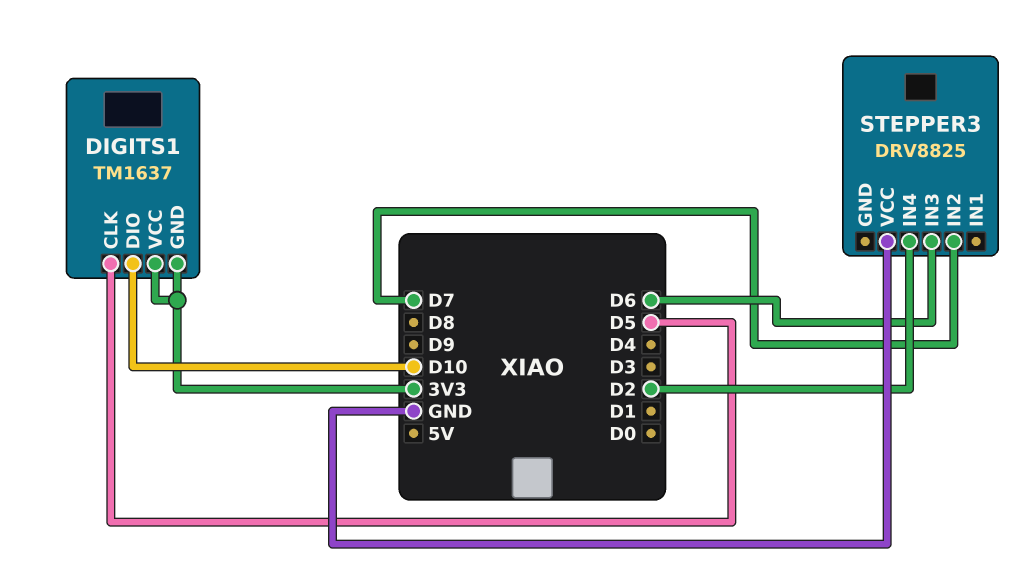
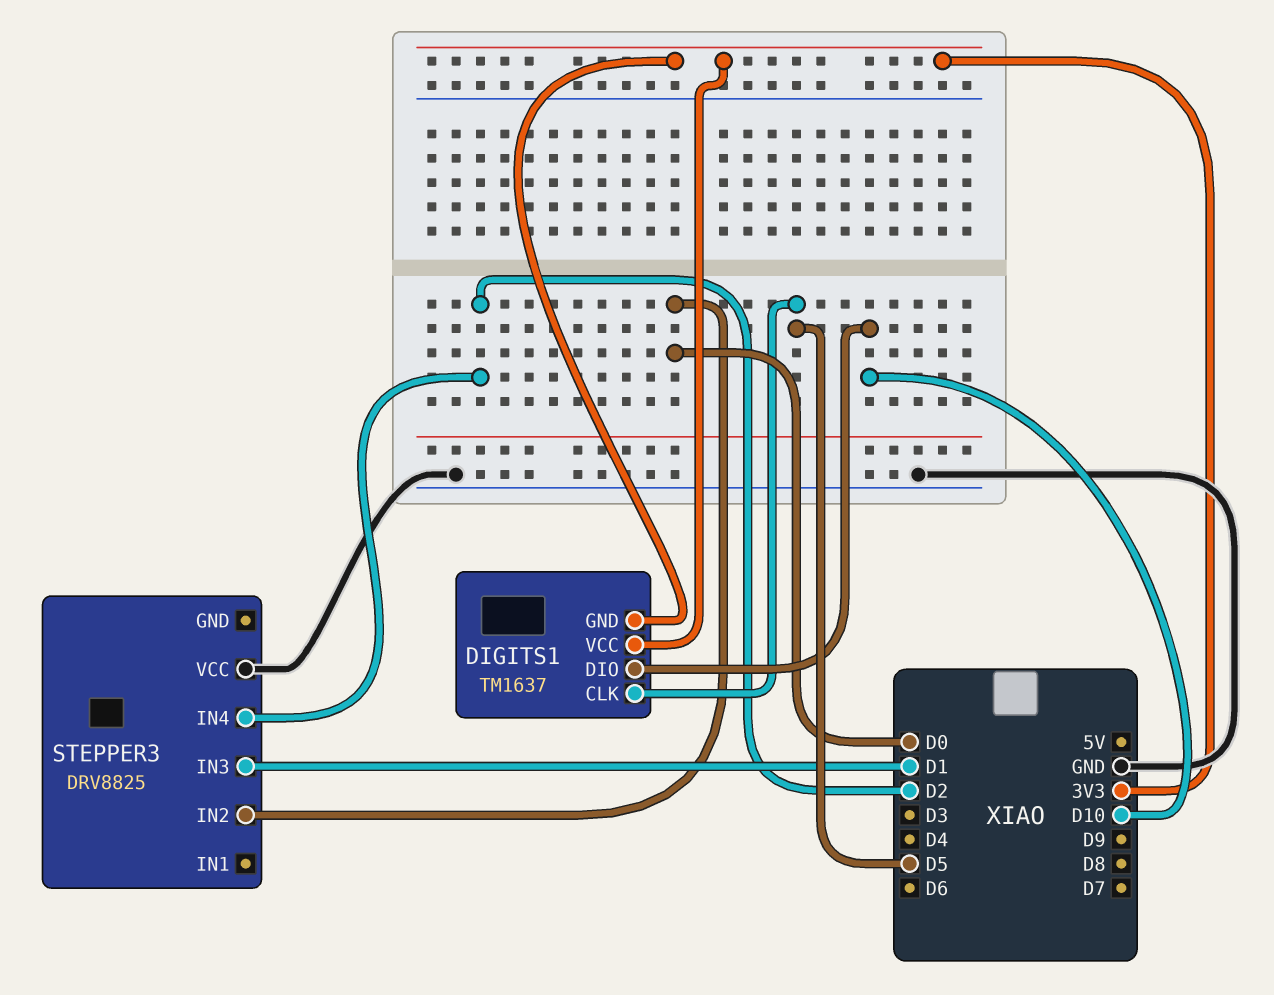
STEPPER3 pin IN2: D7 -> D0
STEPPER3 pin IN3: D6 -> D1

